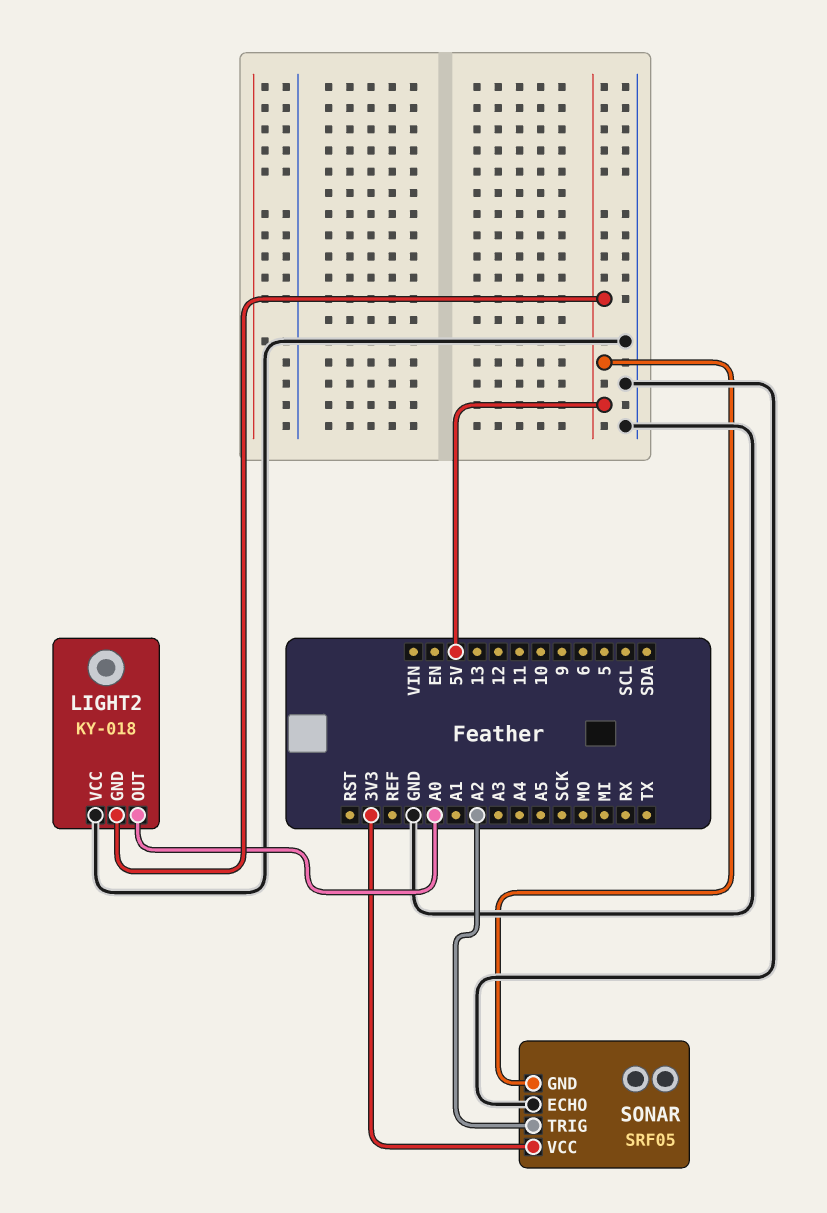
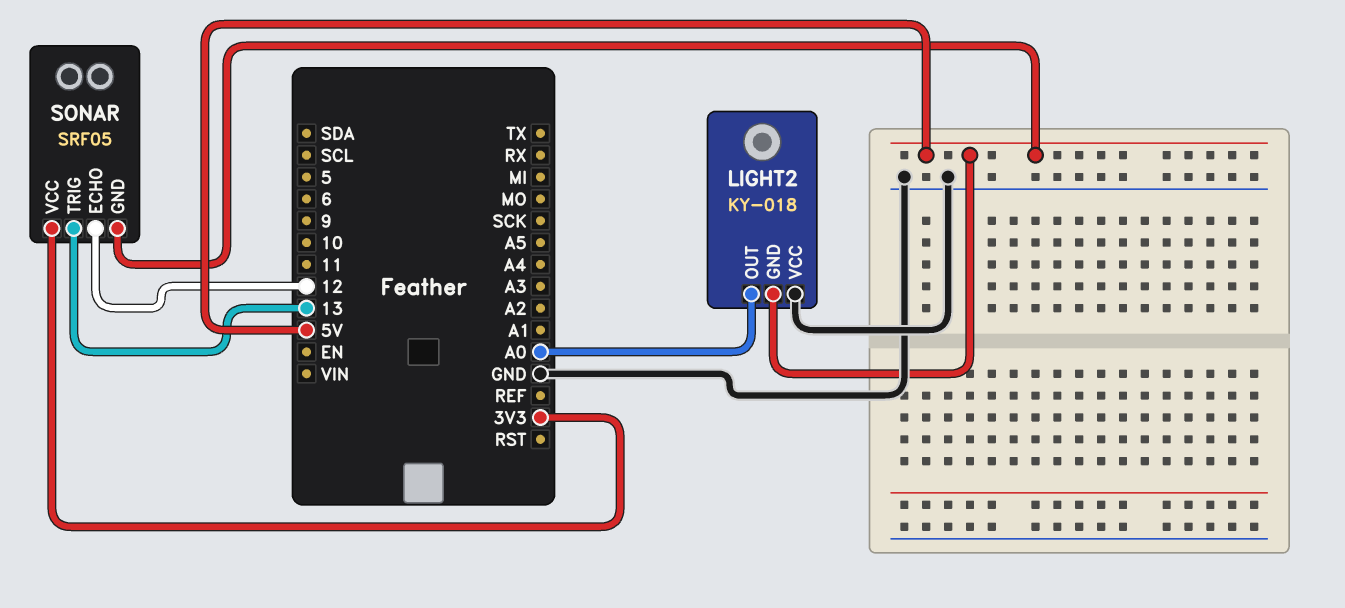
SONAR pin ECHO: GND -> 12
SONAR pin TRIG: A2 -> 13

